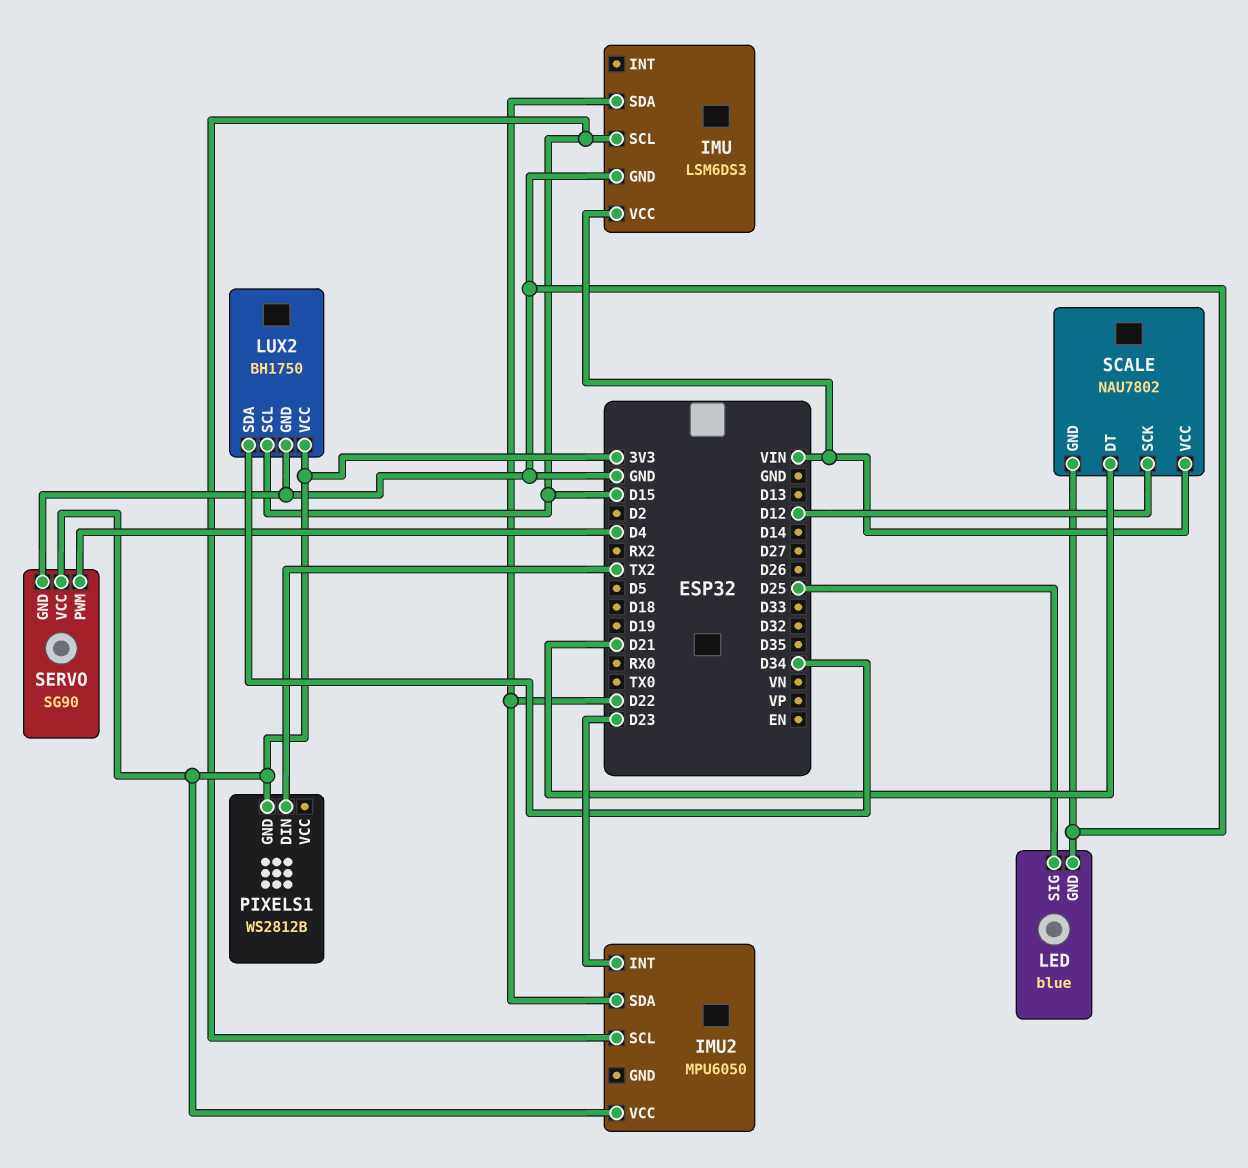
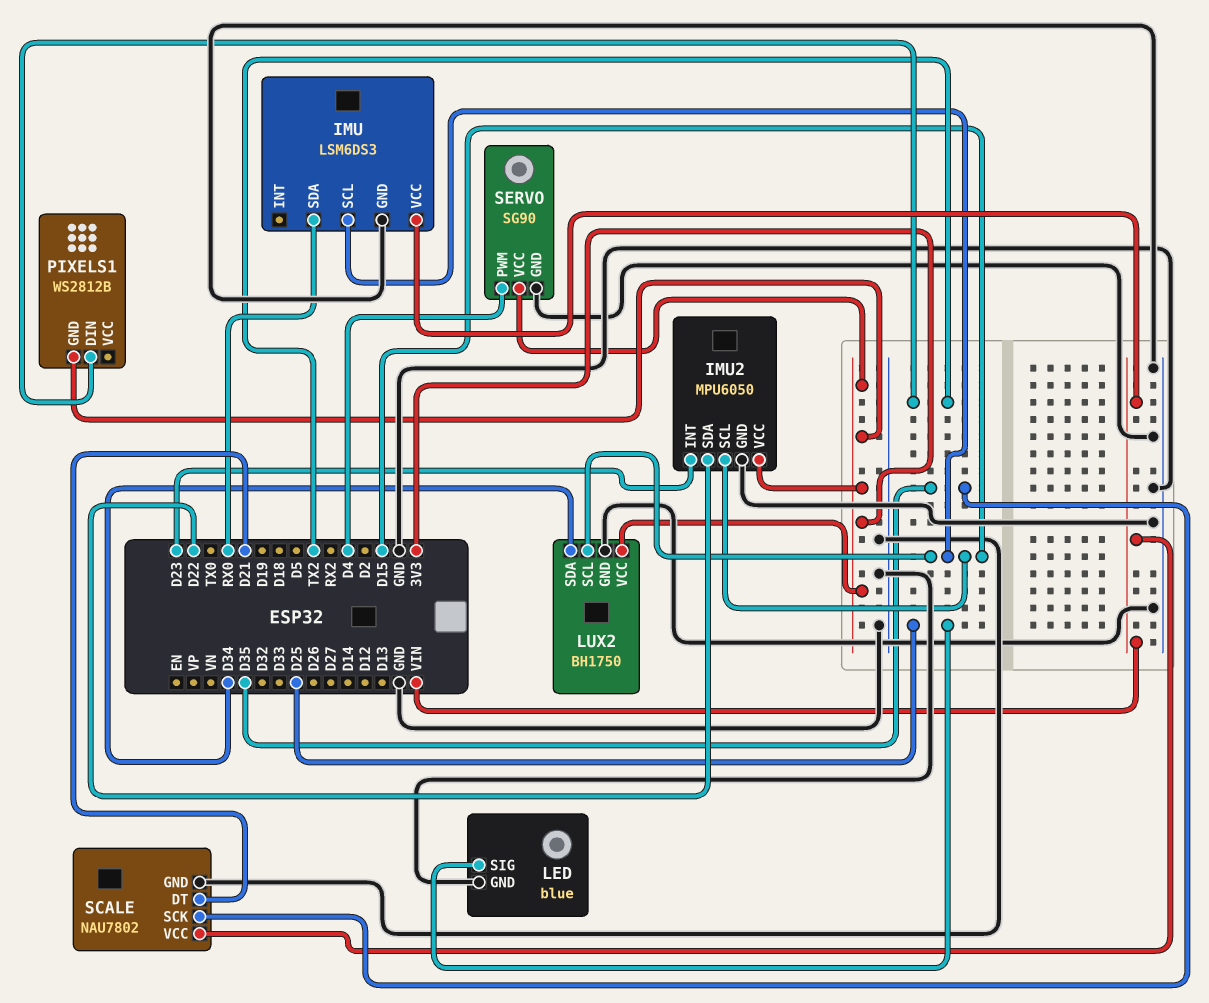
IMU pin SDA: D22 -> RX0
IMU2 pin GND: none -> GND
SCALE pin SCK: D12 -> D35

